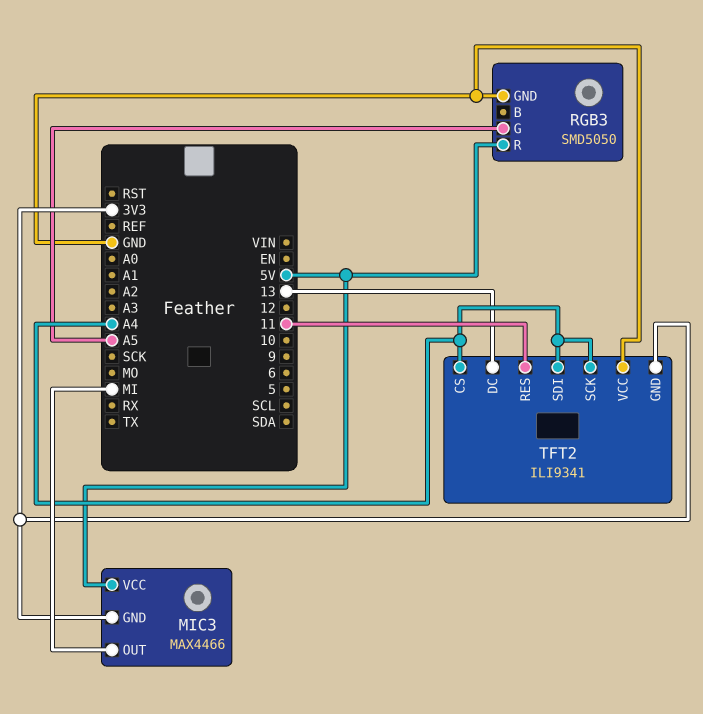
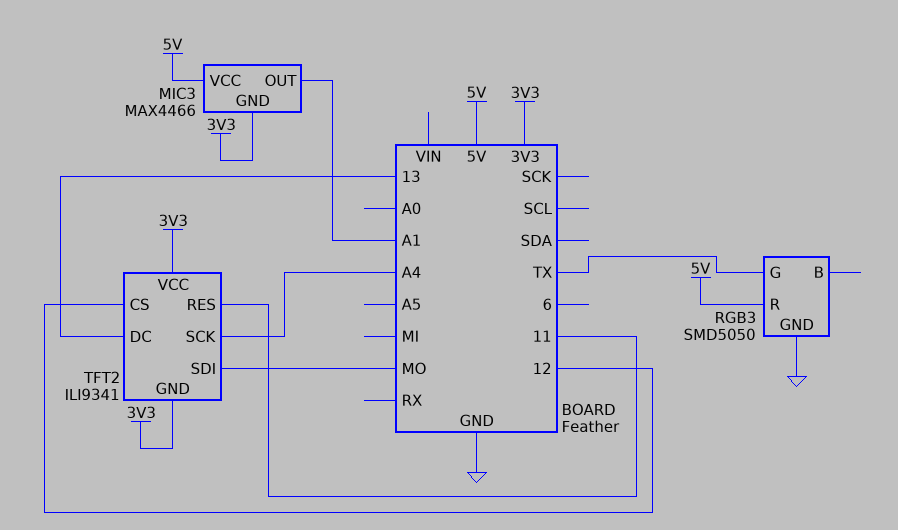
MIC3 pin OUT: MI -> A1
RGB3 pin G: A5 -> TX
TFT2 pin CS: A4 -> 12
TFT2 pin SDI: A4 -> MO
TFT2 pin VCC: GND -> 3V3

